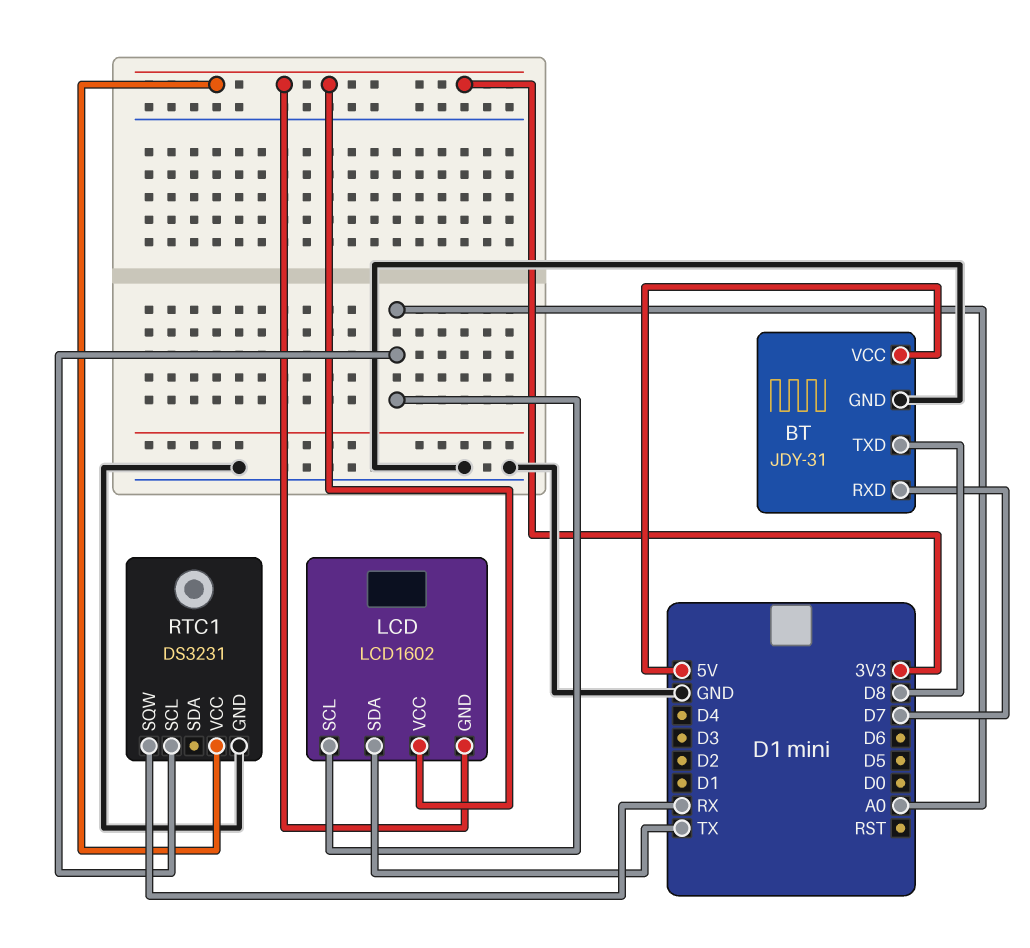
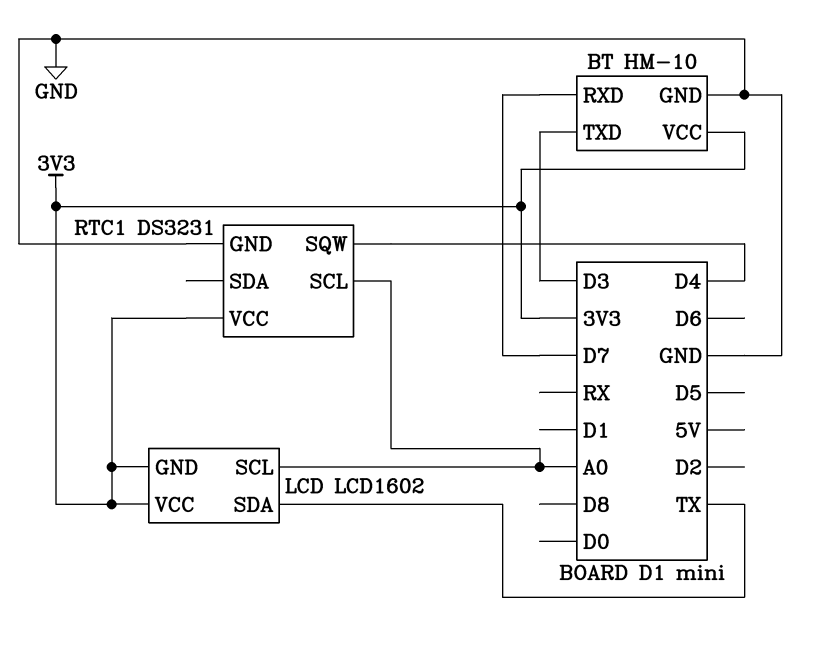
BT: JDY-31 -> HM-10
BT pin TXD: D8 -> D3
BT pin VCC: 5V -> 3V3
RTC1 pin SQW: RX -> D4

